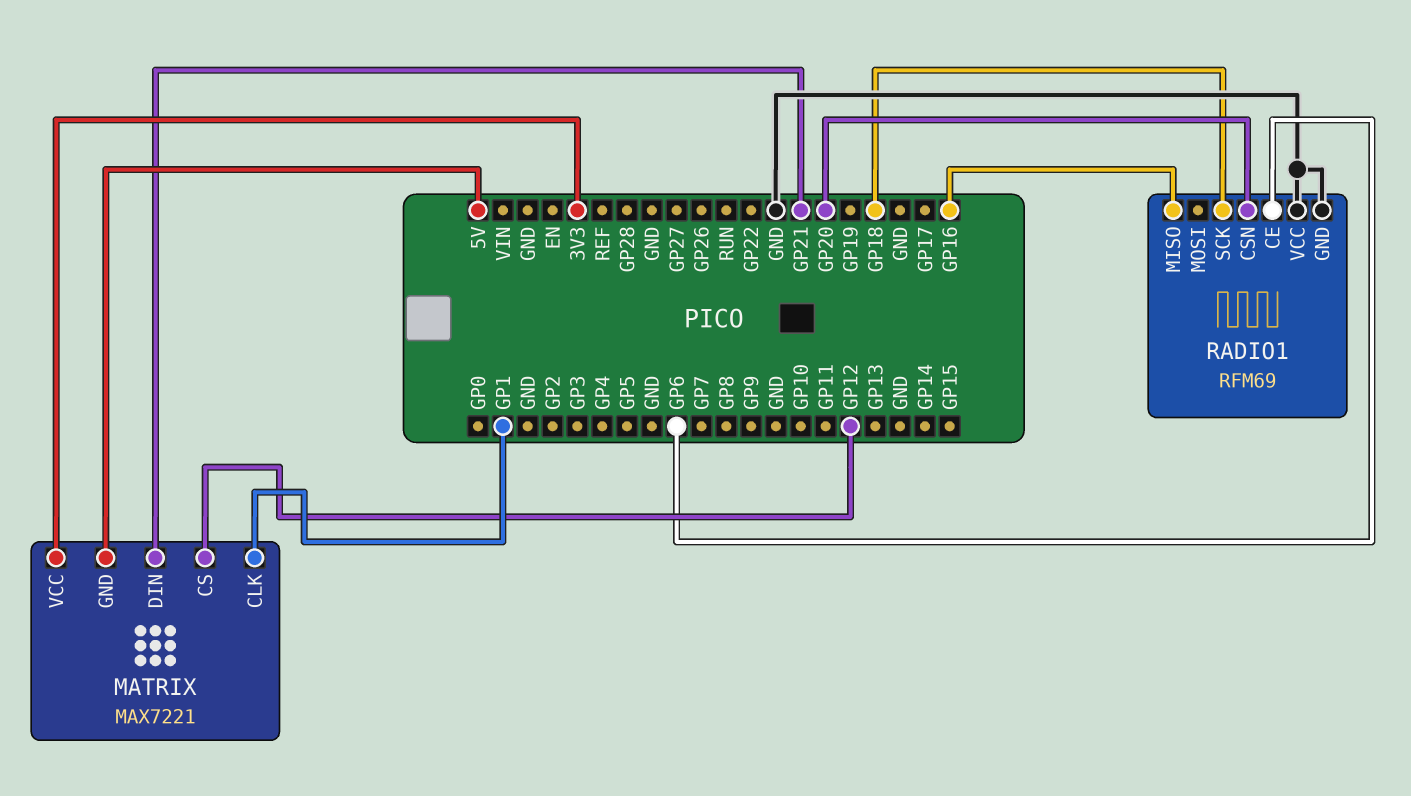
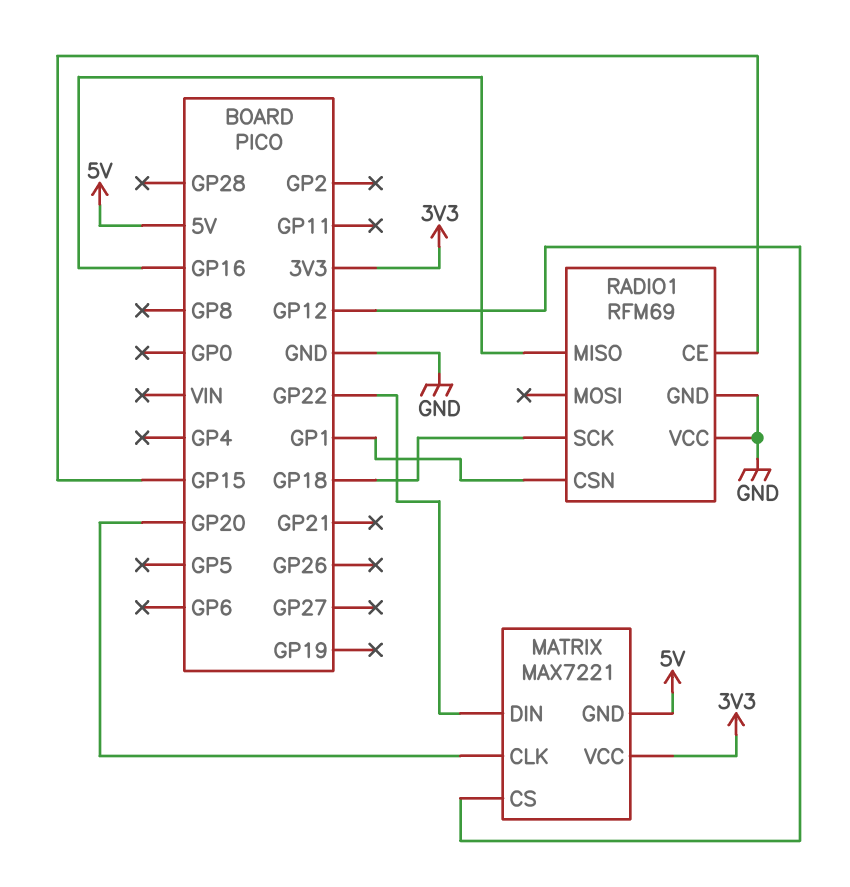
MATRIX pin CLK: GP1 -> GP20
MATRIX pin DIN: GP21 -> GP22
RADIO1 pin CE: GP6 -> GP15
RADIO1 pin CSN: GP20 -> GP1

